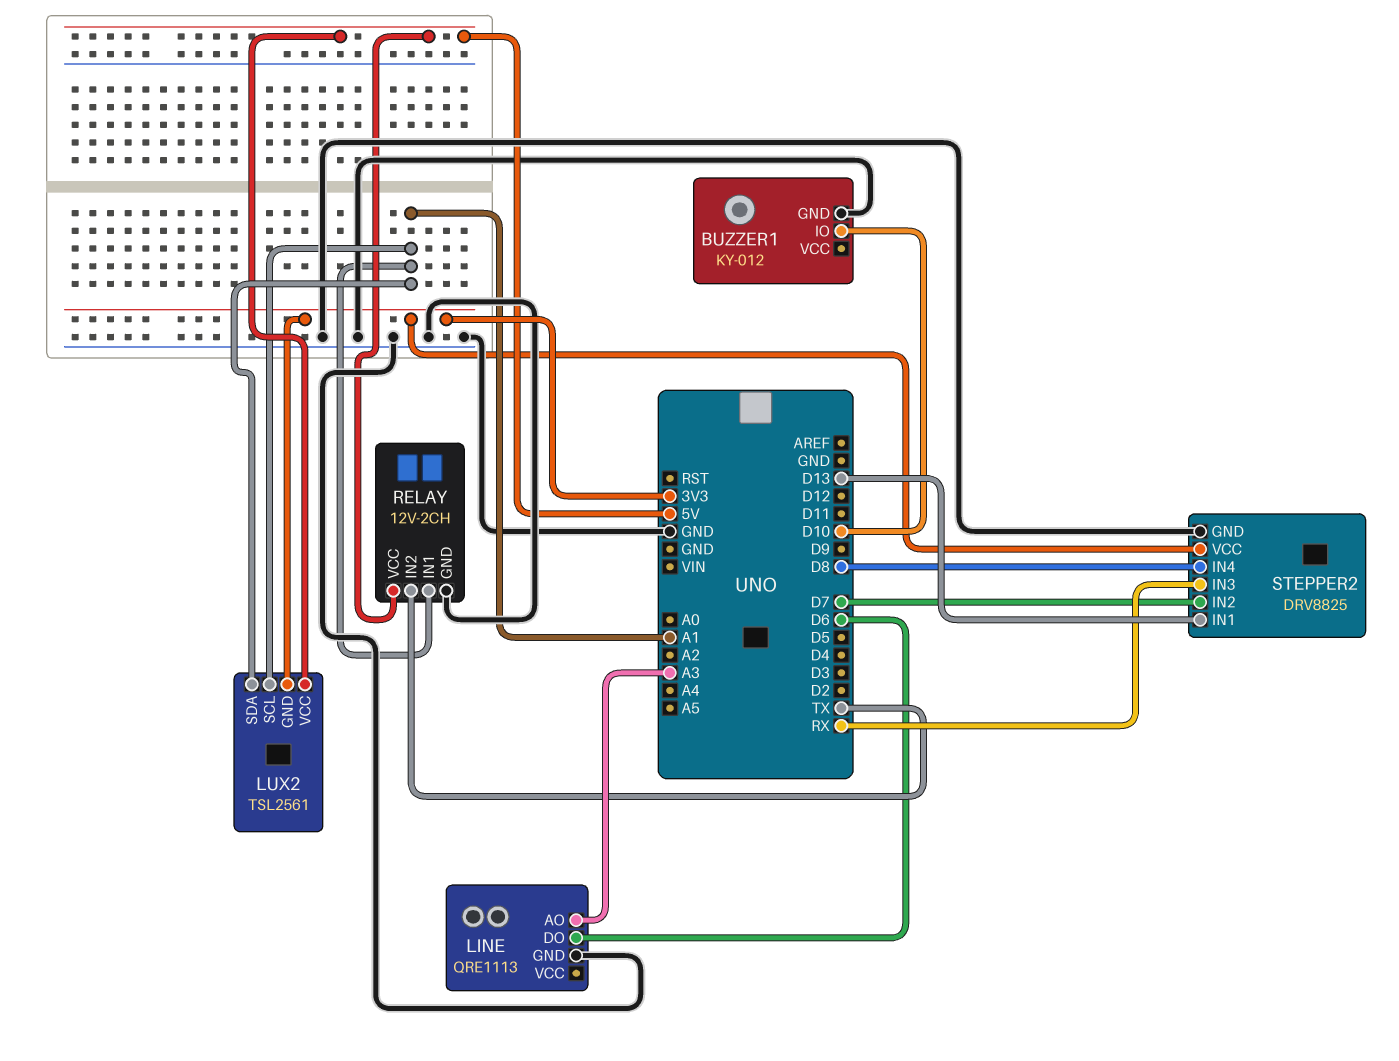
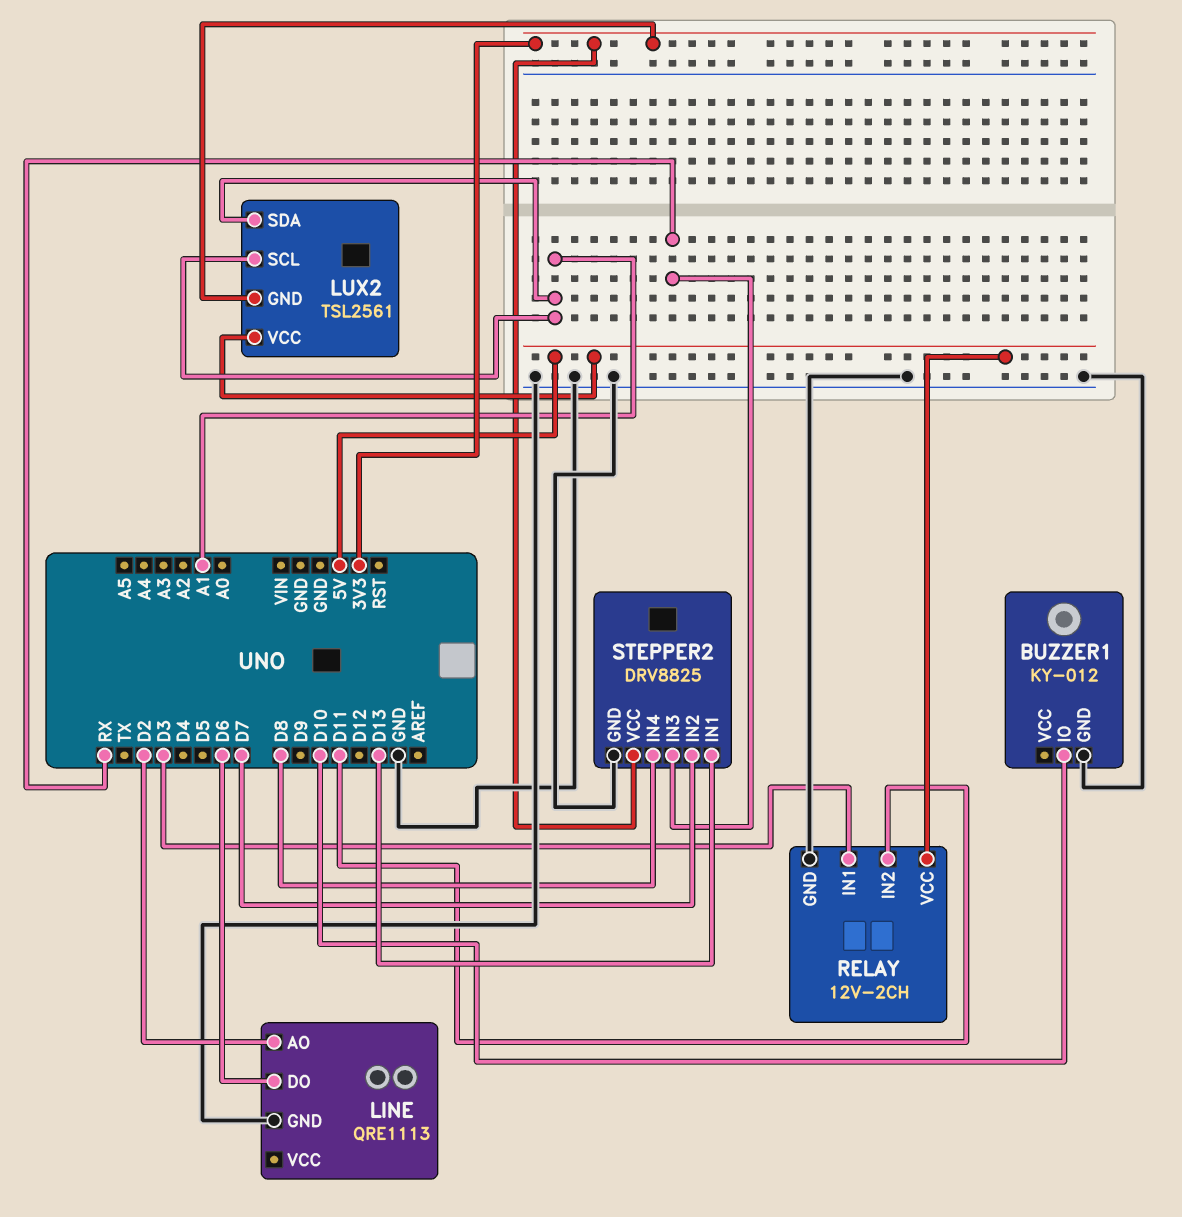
LINE pin AO: A3 -> D2
RELAY pin IN1: A1 -> D3
RELAY pin IN2: TX -> D11

